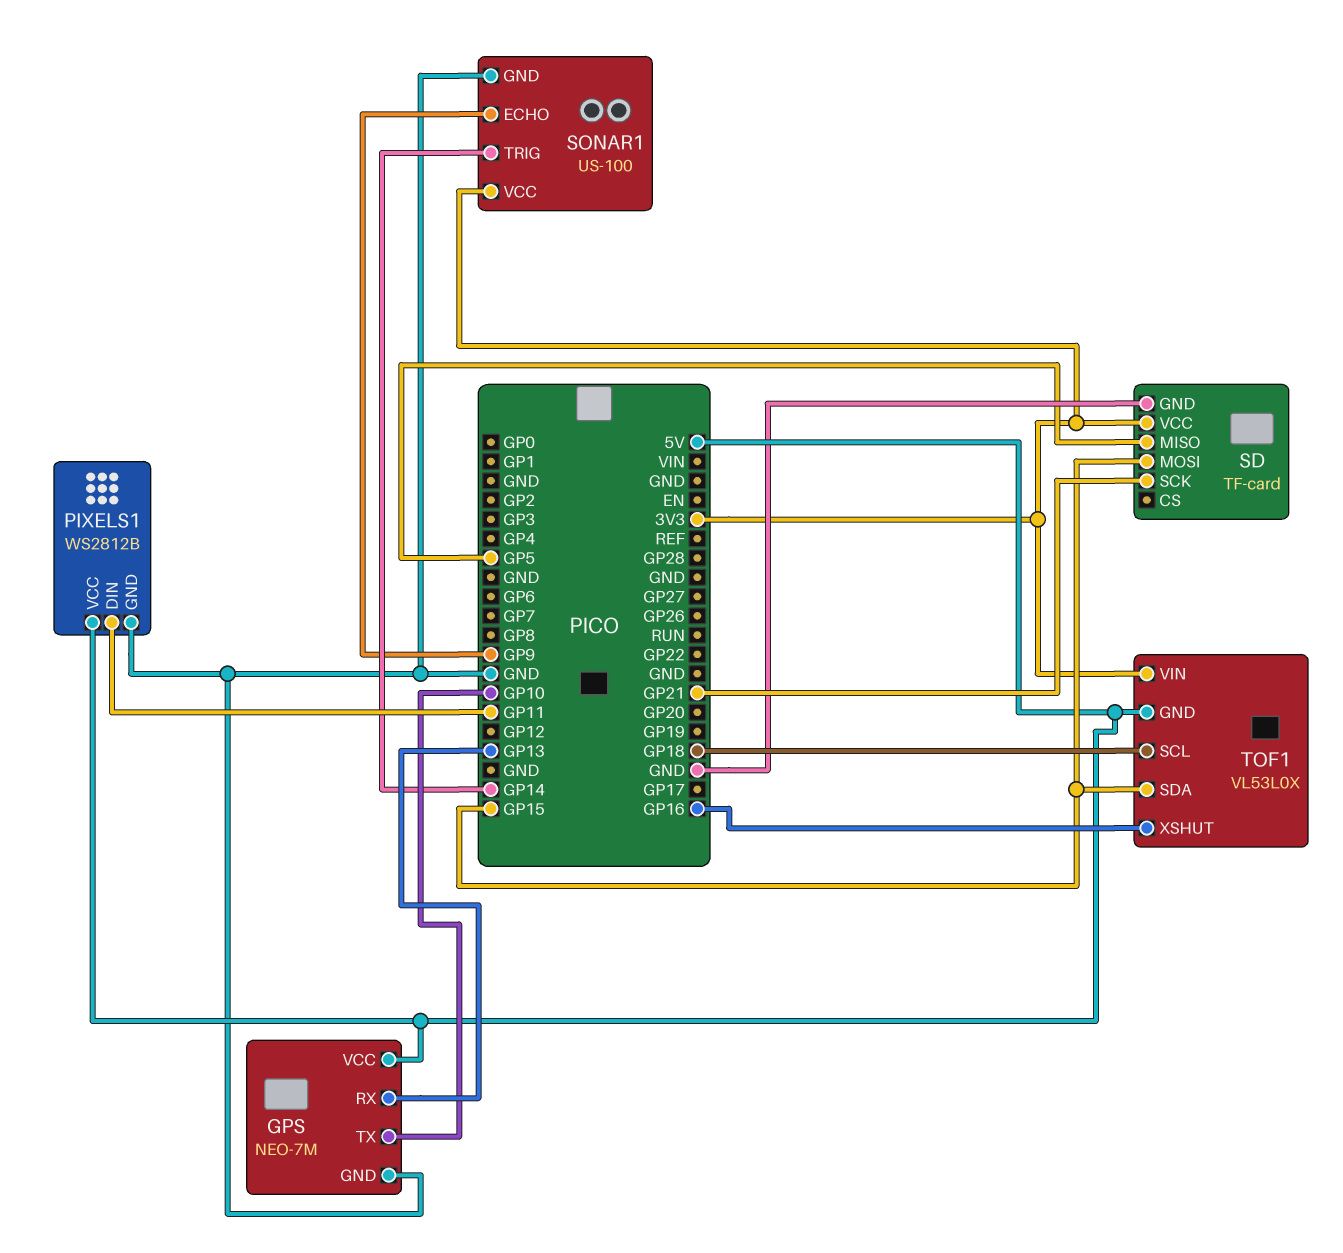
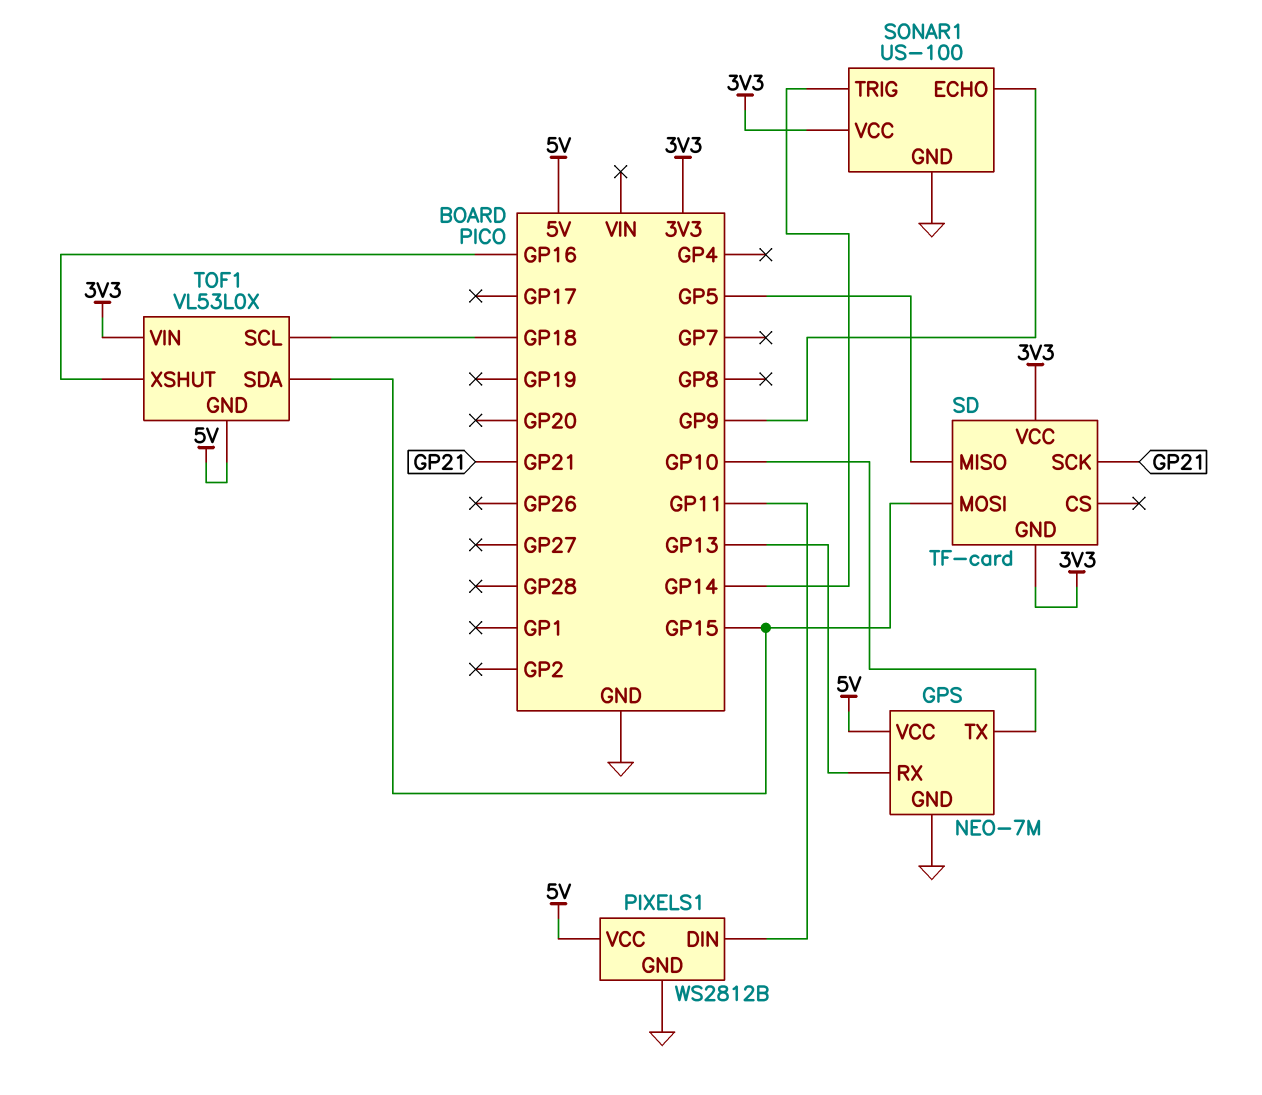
SD pin GND: GND -> 3V3

